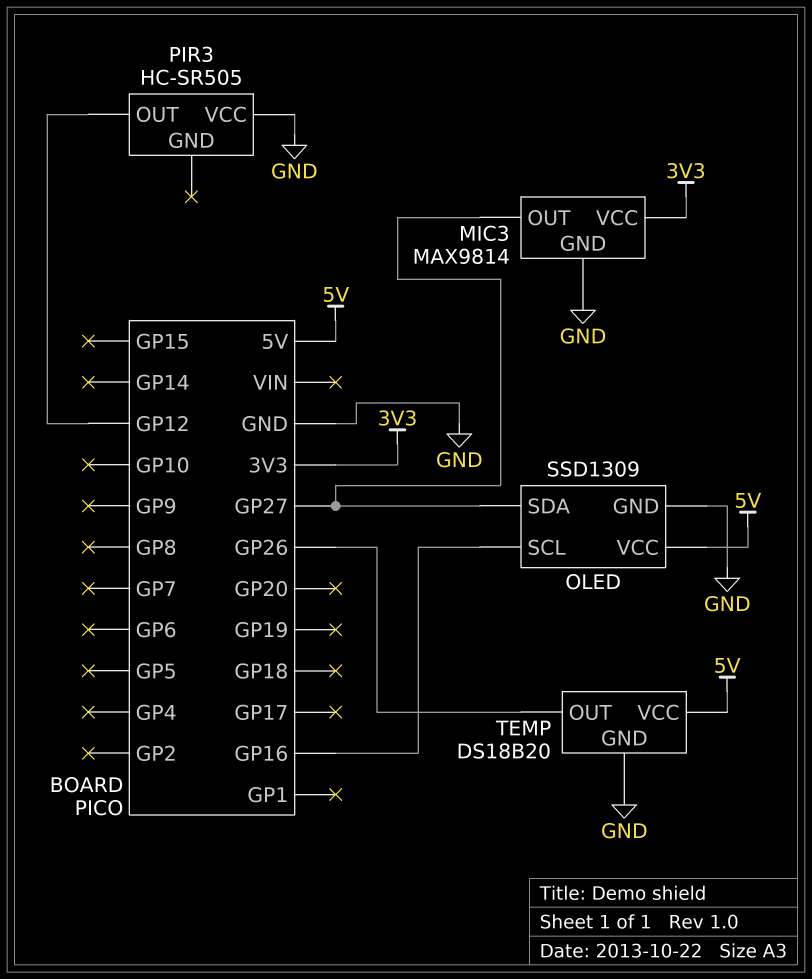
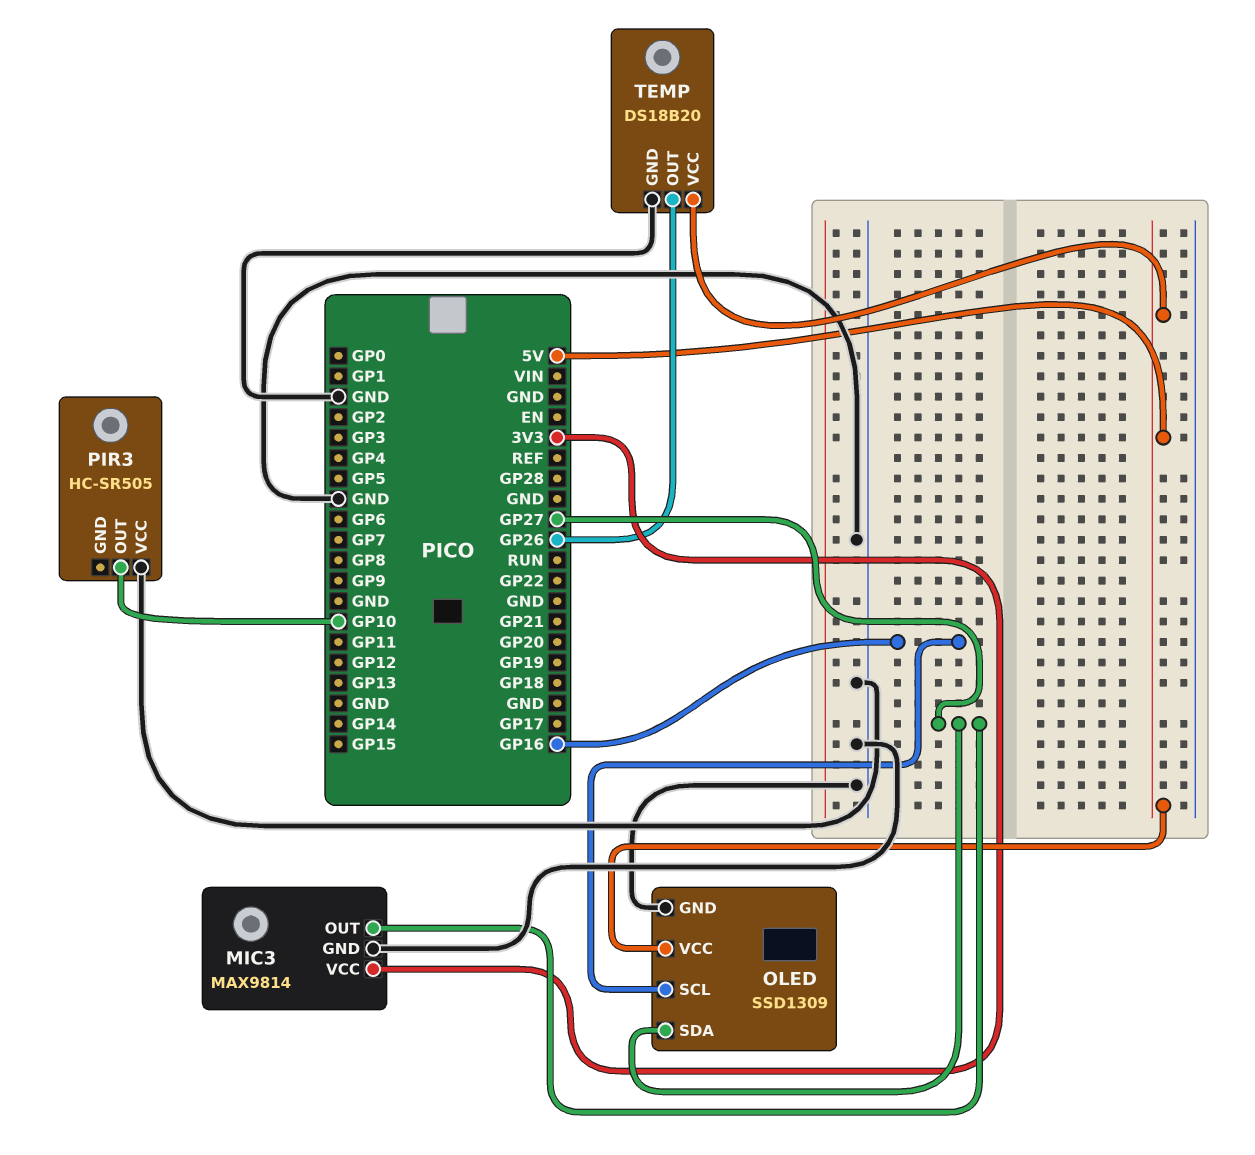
PIR3 pin OUT: GP12 -> GP10

